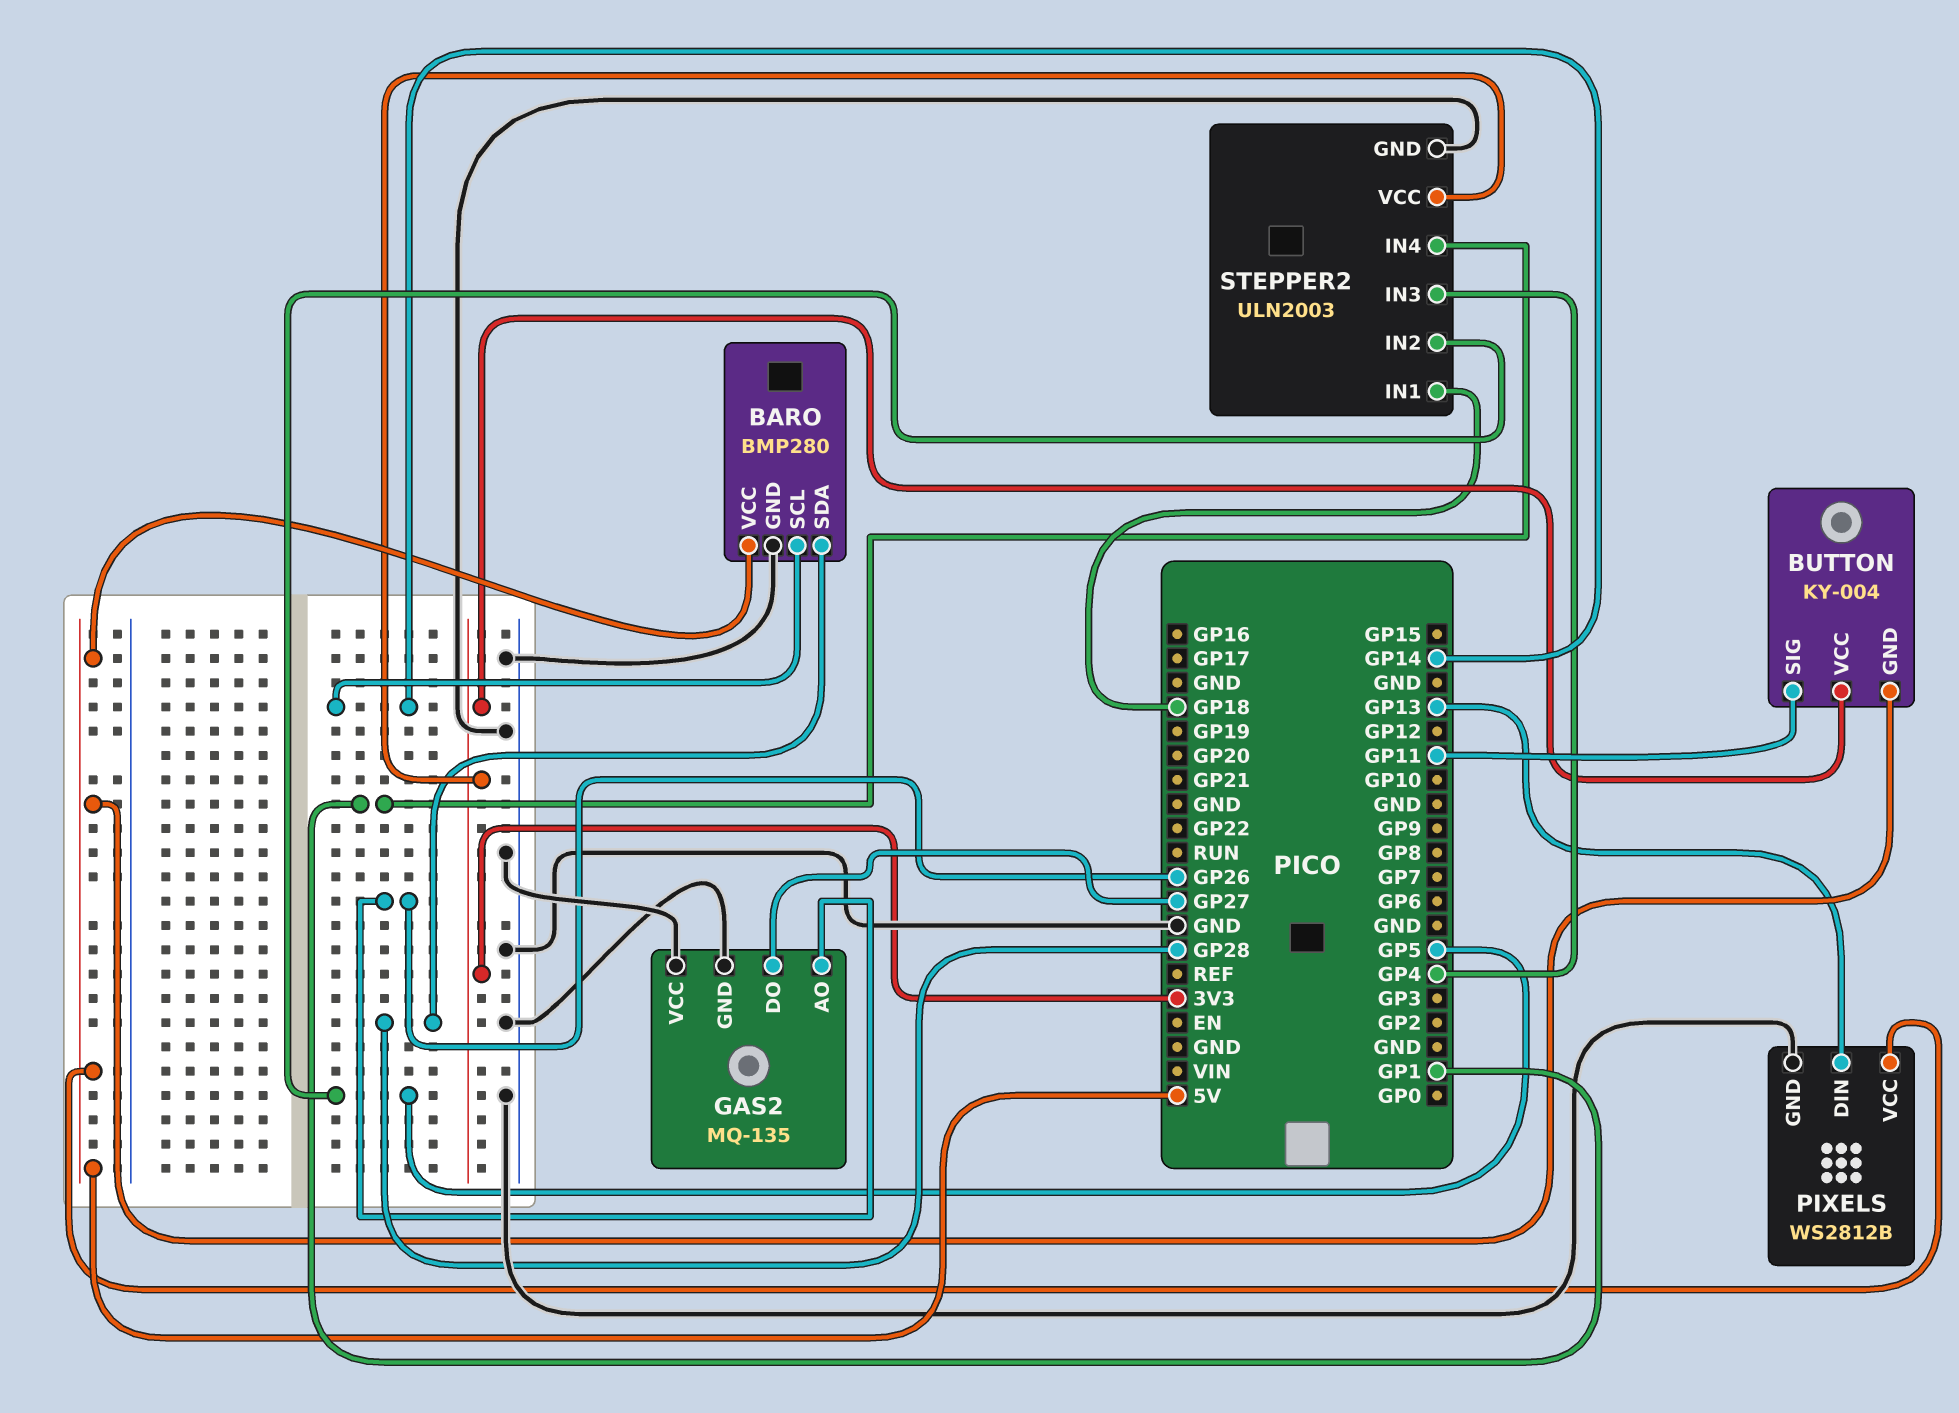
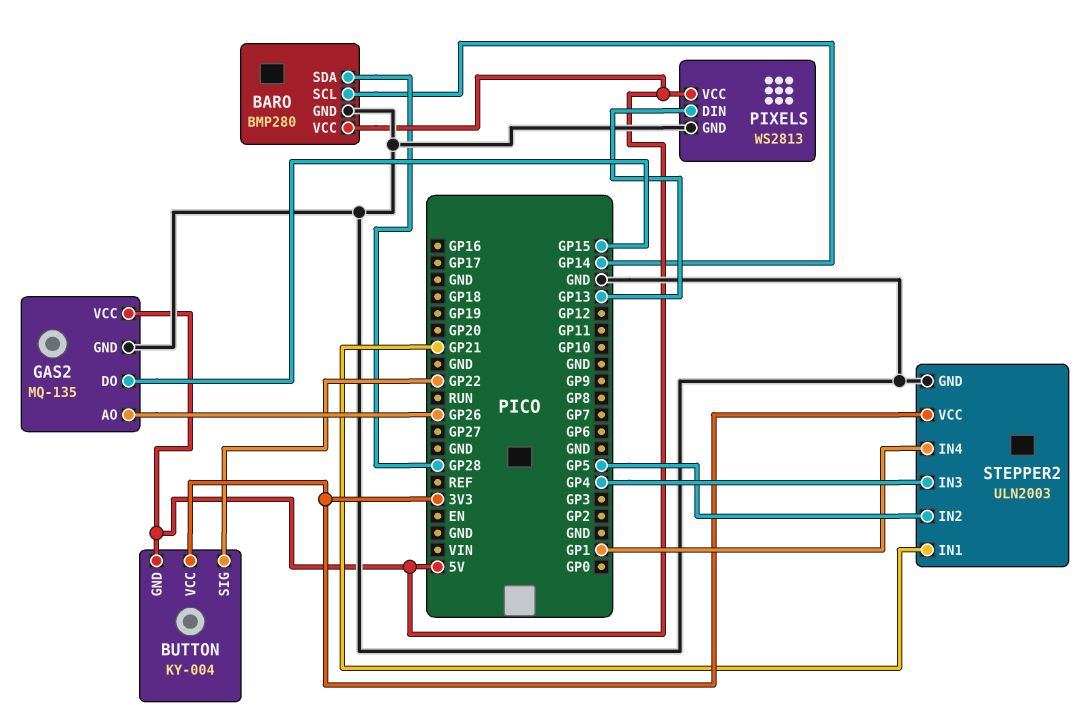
BUTTON pin SIG: GP11 -> GP22
GAS2 pin DO: GP27 -> GP15
GAS2 pin VCC: GND -> 5V
PIXELS: WS2812B -> WS2813
STEPPER2 pin IN1: GP18 -> GP21

